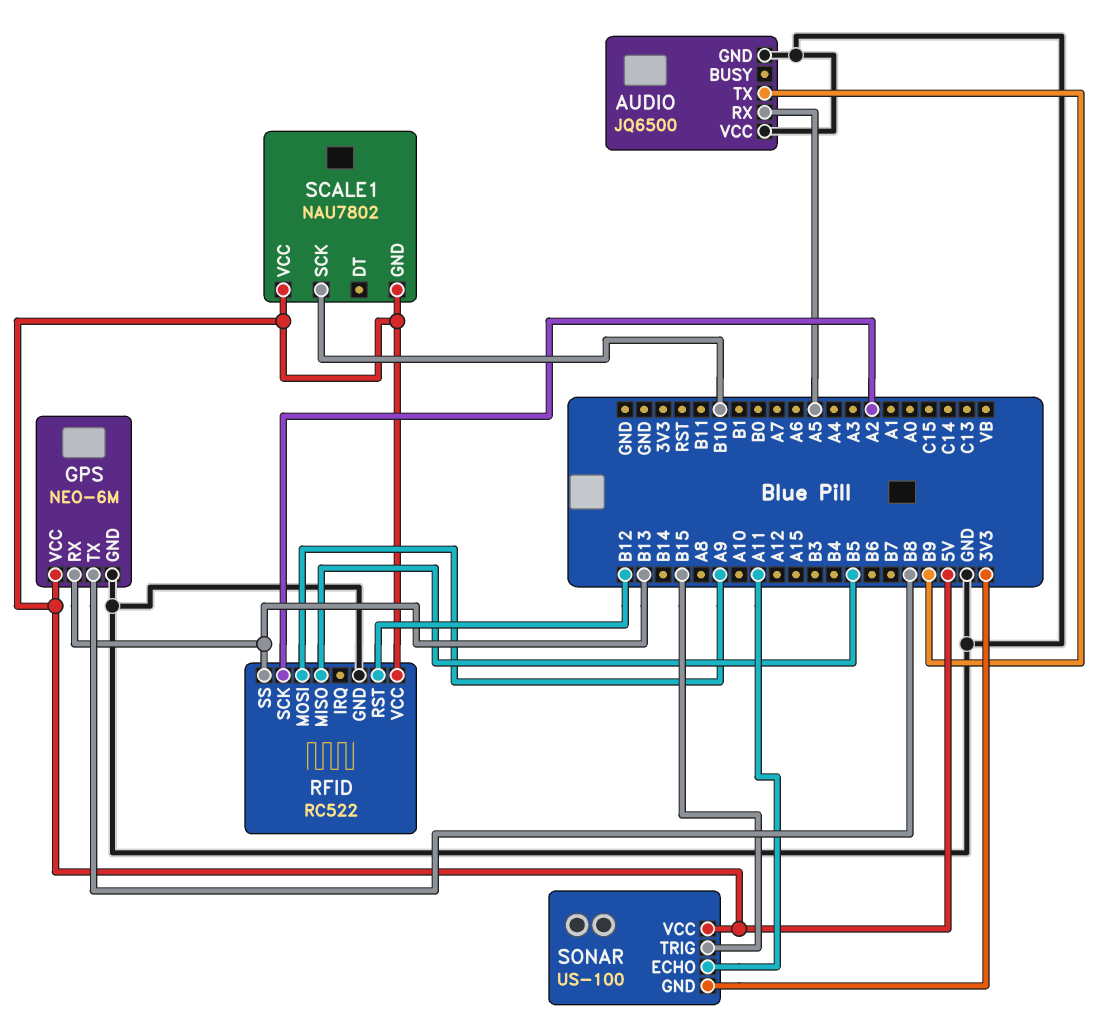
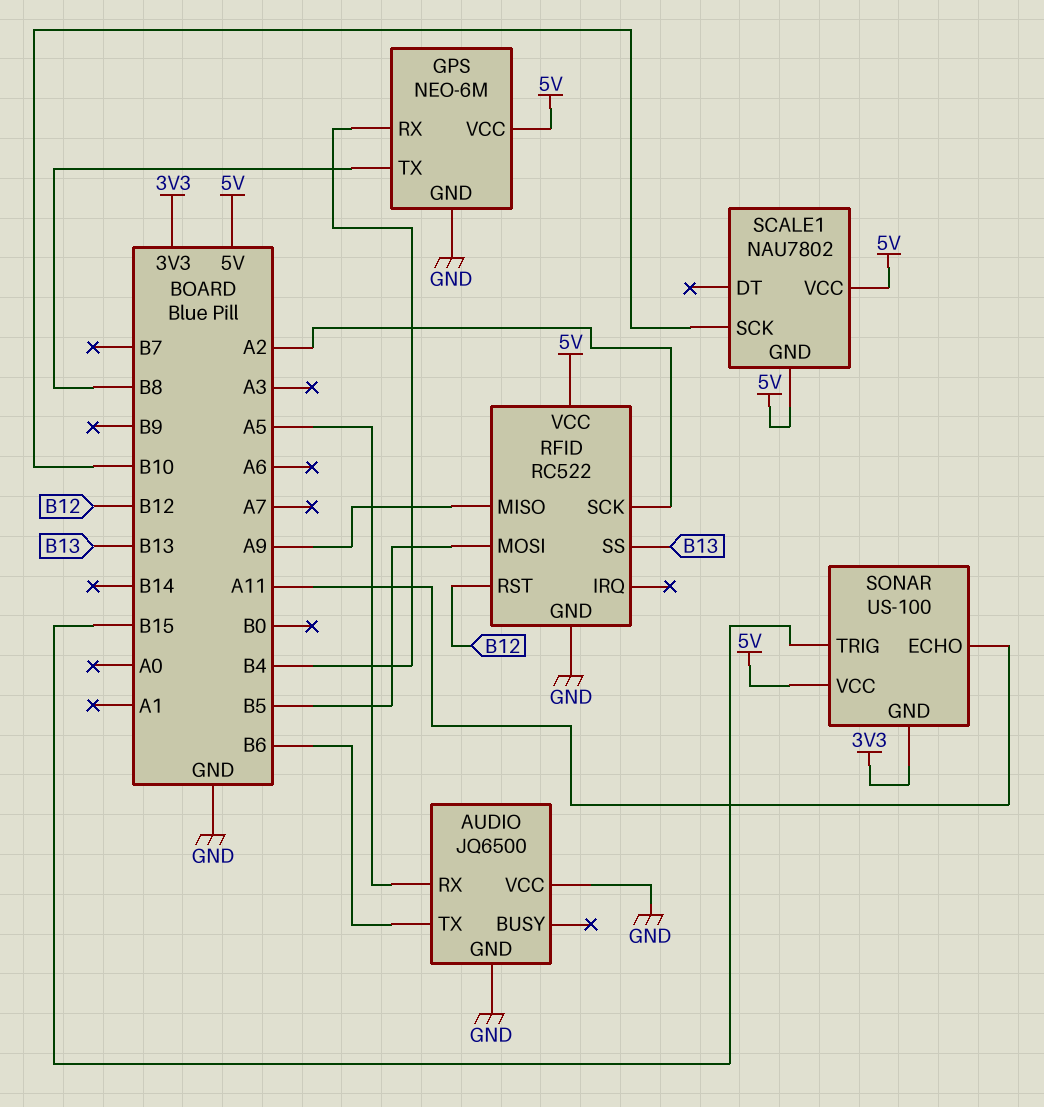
AUDIO pin TX: B9 -> B6
GPS pin RX: B13 -> B4
RFID pin MISO: B5 -> A9
RFID pin MOSI: A9 -> B5

